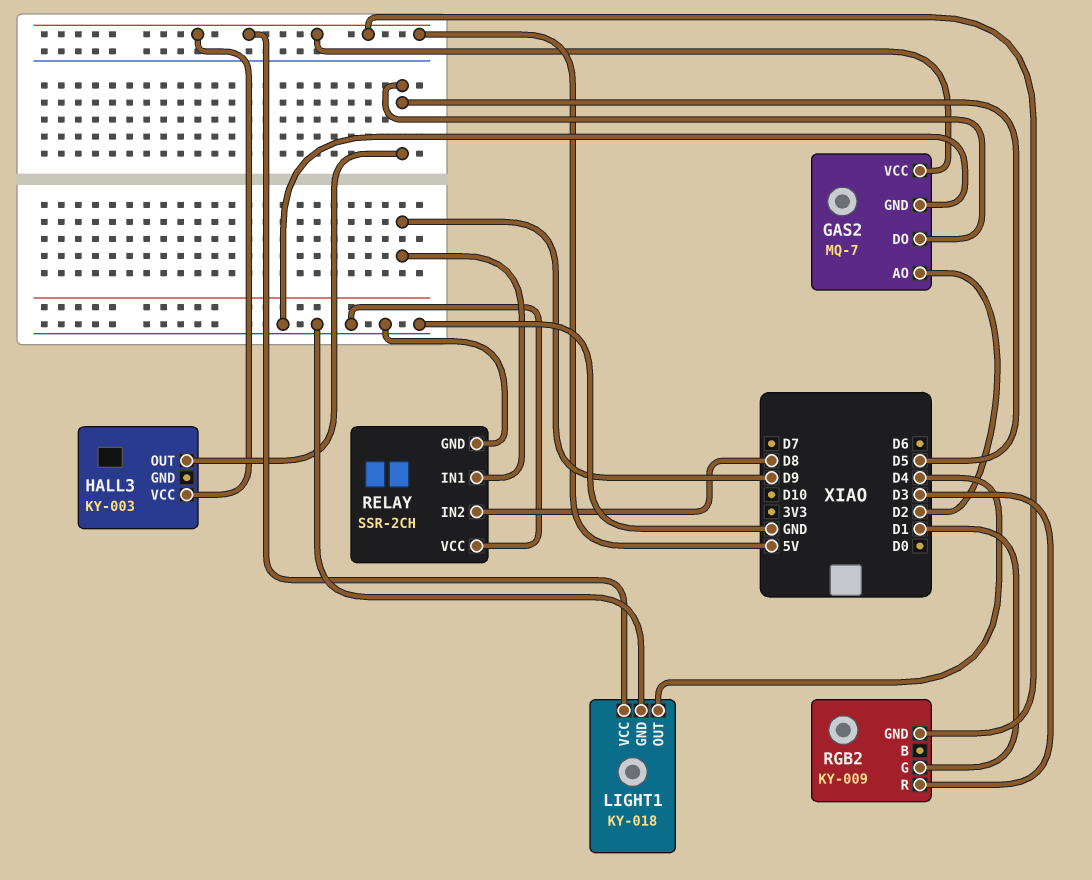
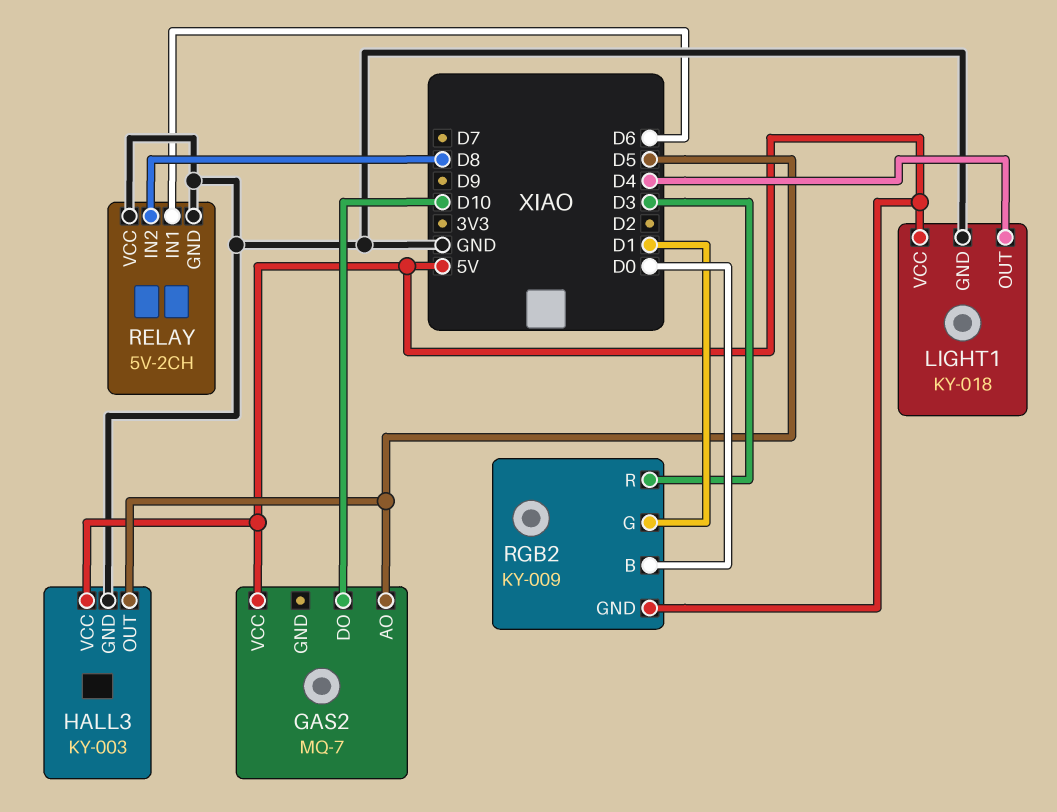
GAS2 pin AO: D2 -> D5
GAS2 pin DO: D5 -> D10
GAS2 pin GND: GND -> none
HALL3 pin GND: none -> GND
RELAY: SSR-2CH -> 5V-2CH
RELAY pin IN1: D9 -> D6
RGB2 pin B: none -> D0

